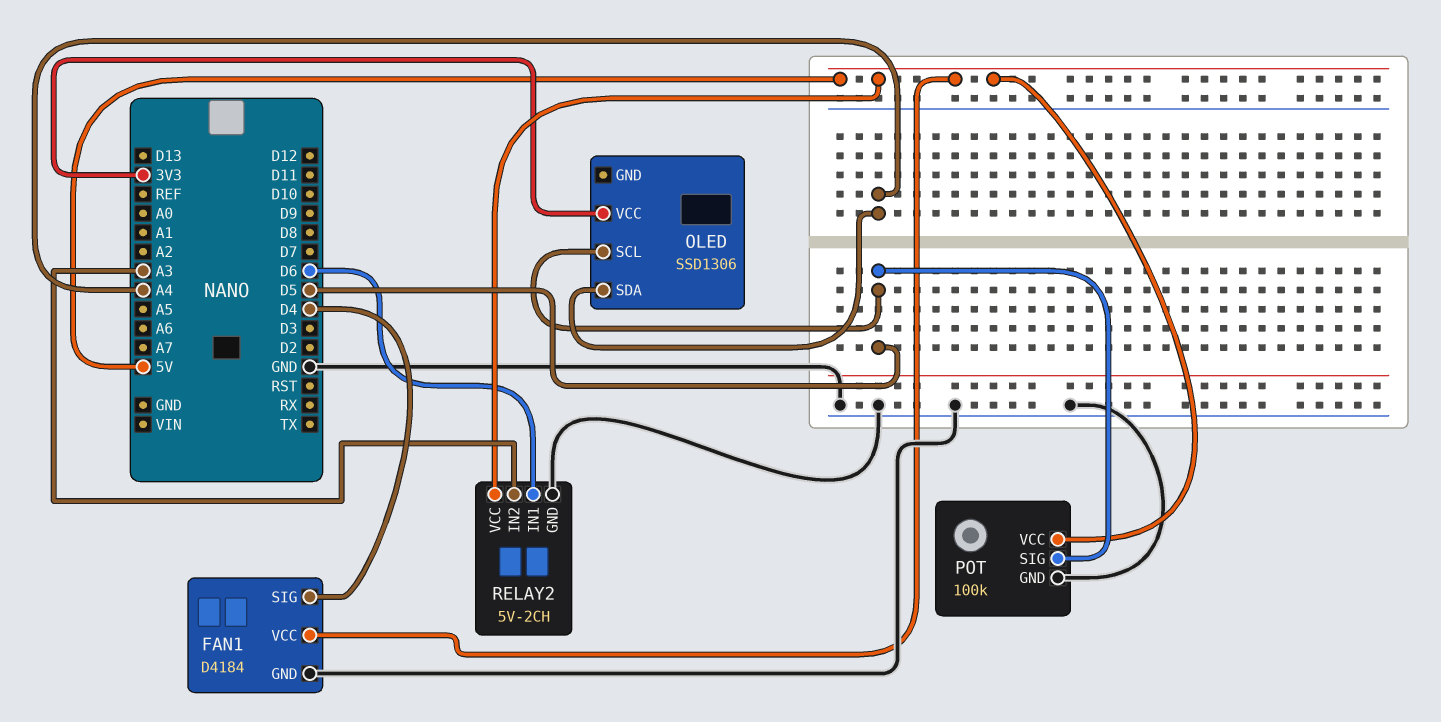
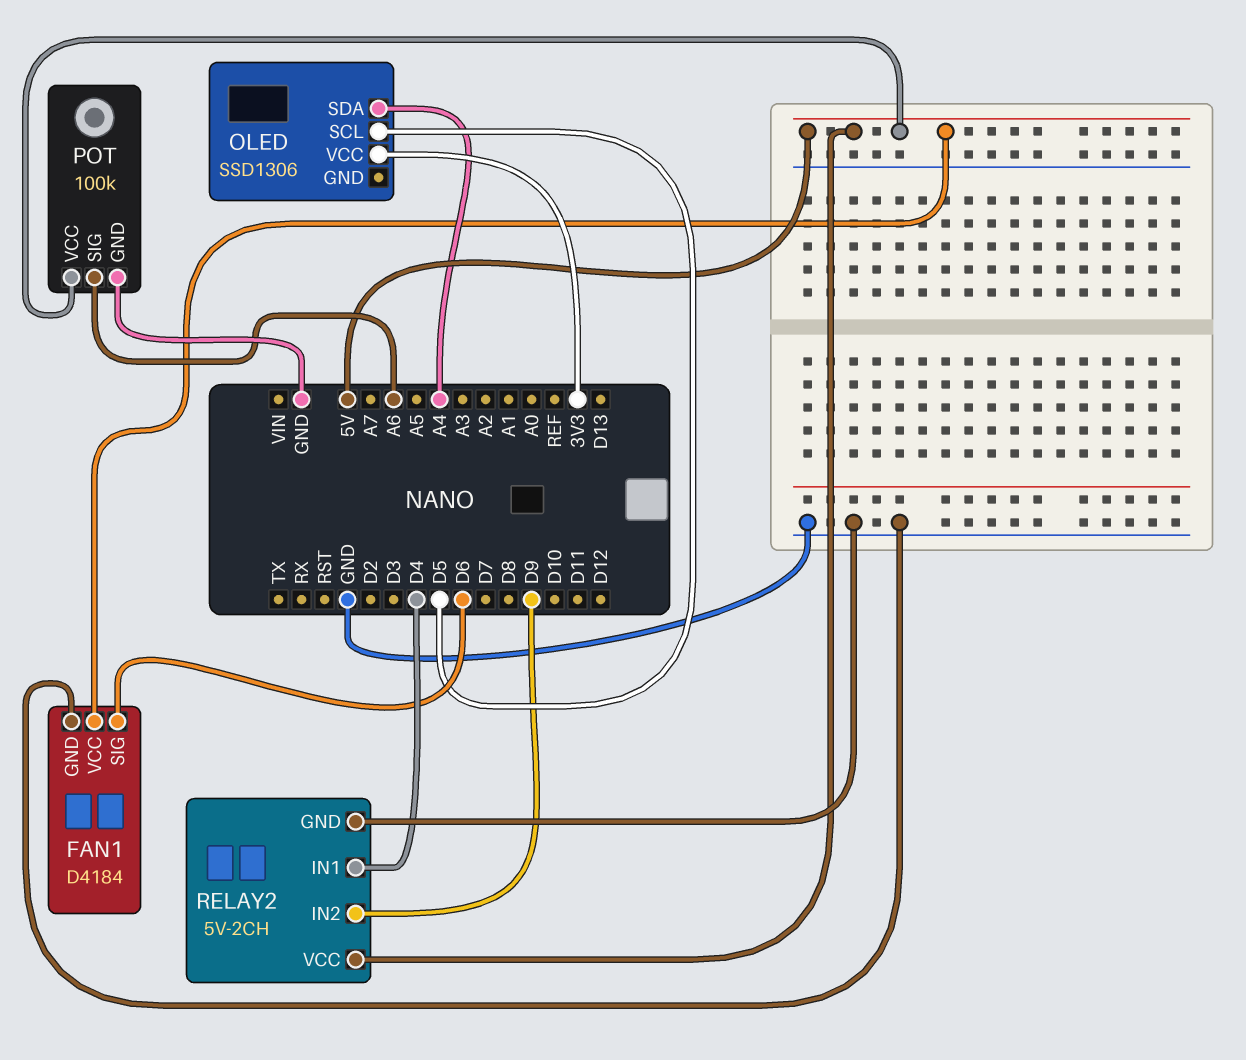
FAN1 pin SIG: D4 -> D6
POT pin SIG: D5 -> A6
RELAY2 pin IN1: D6 -> D4
RELAY2 pin IN2: A3 -> D9

